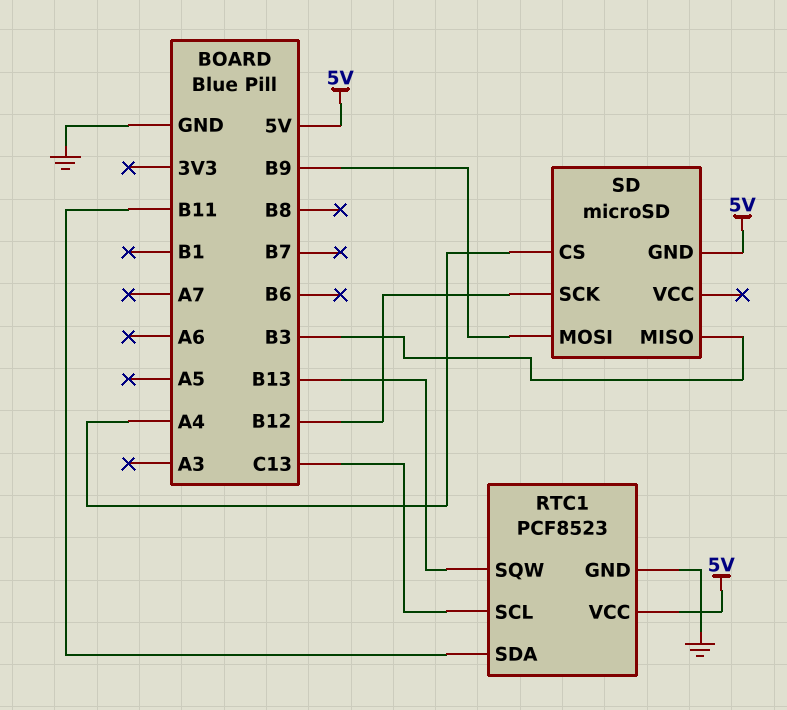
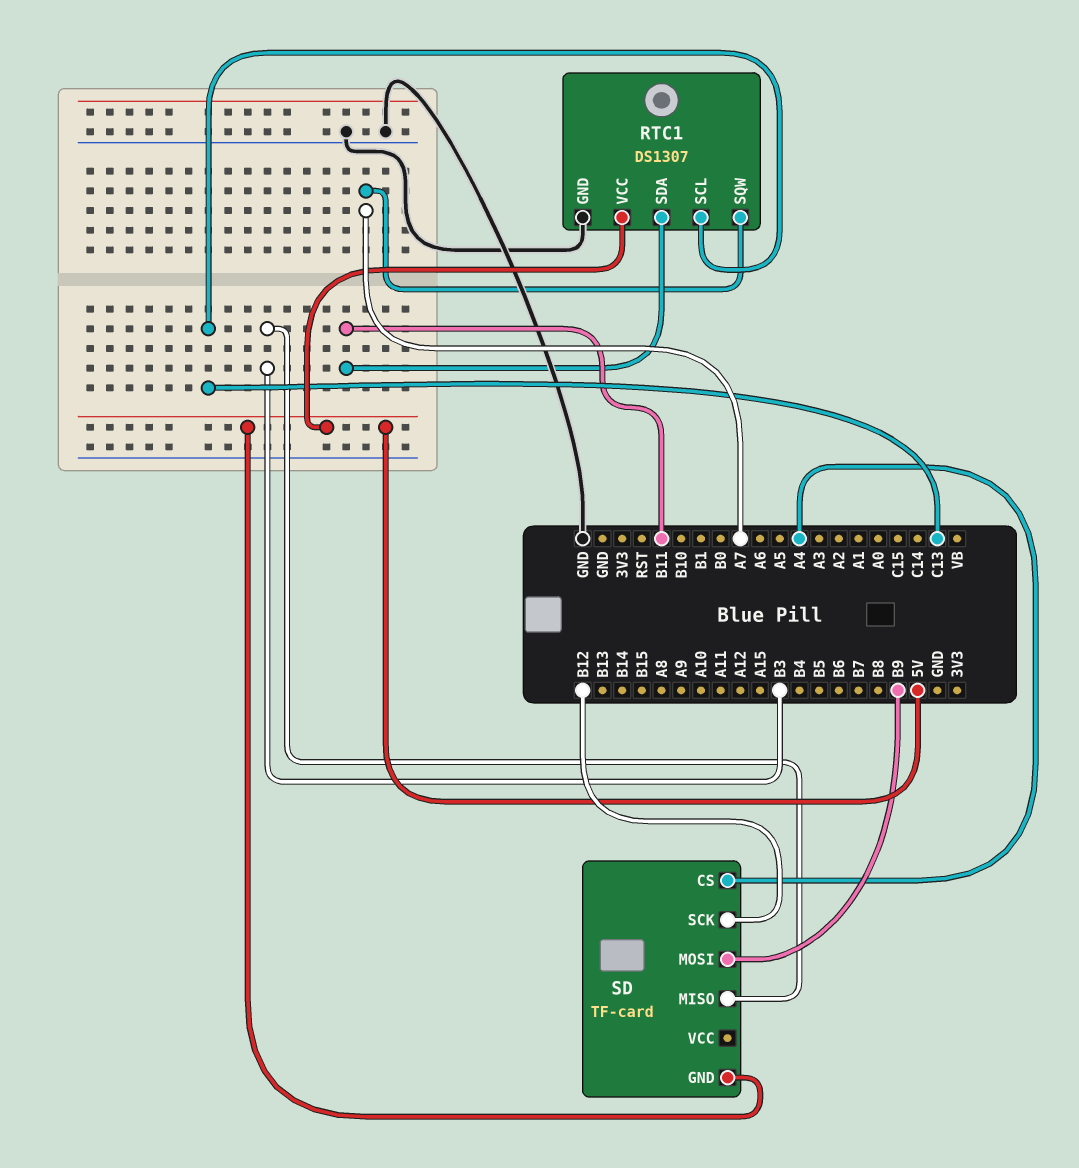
RTC1: PCF8523 -> DS1307
RTC1 pin SQW: B13 -> A7
SD: microSD -> TF-card

